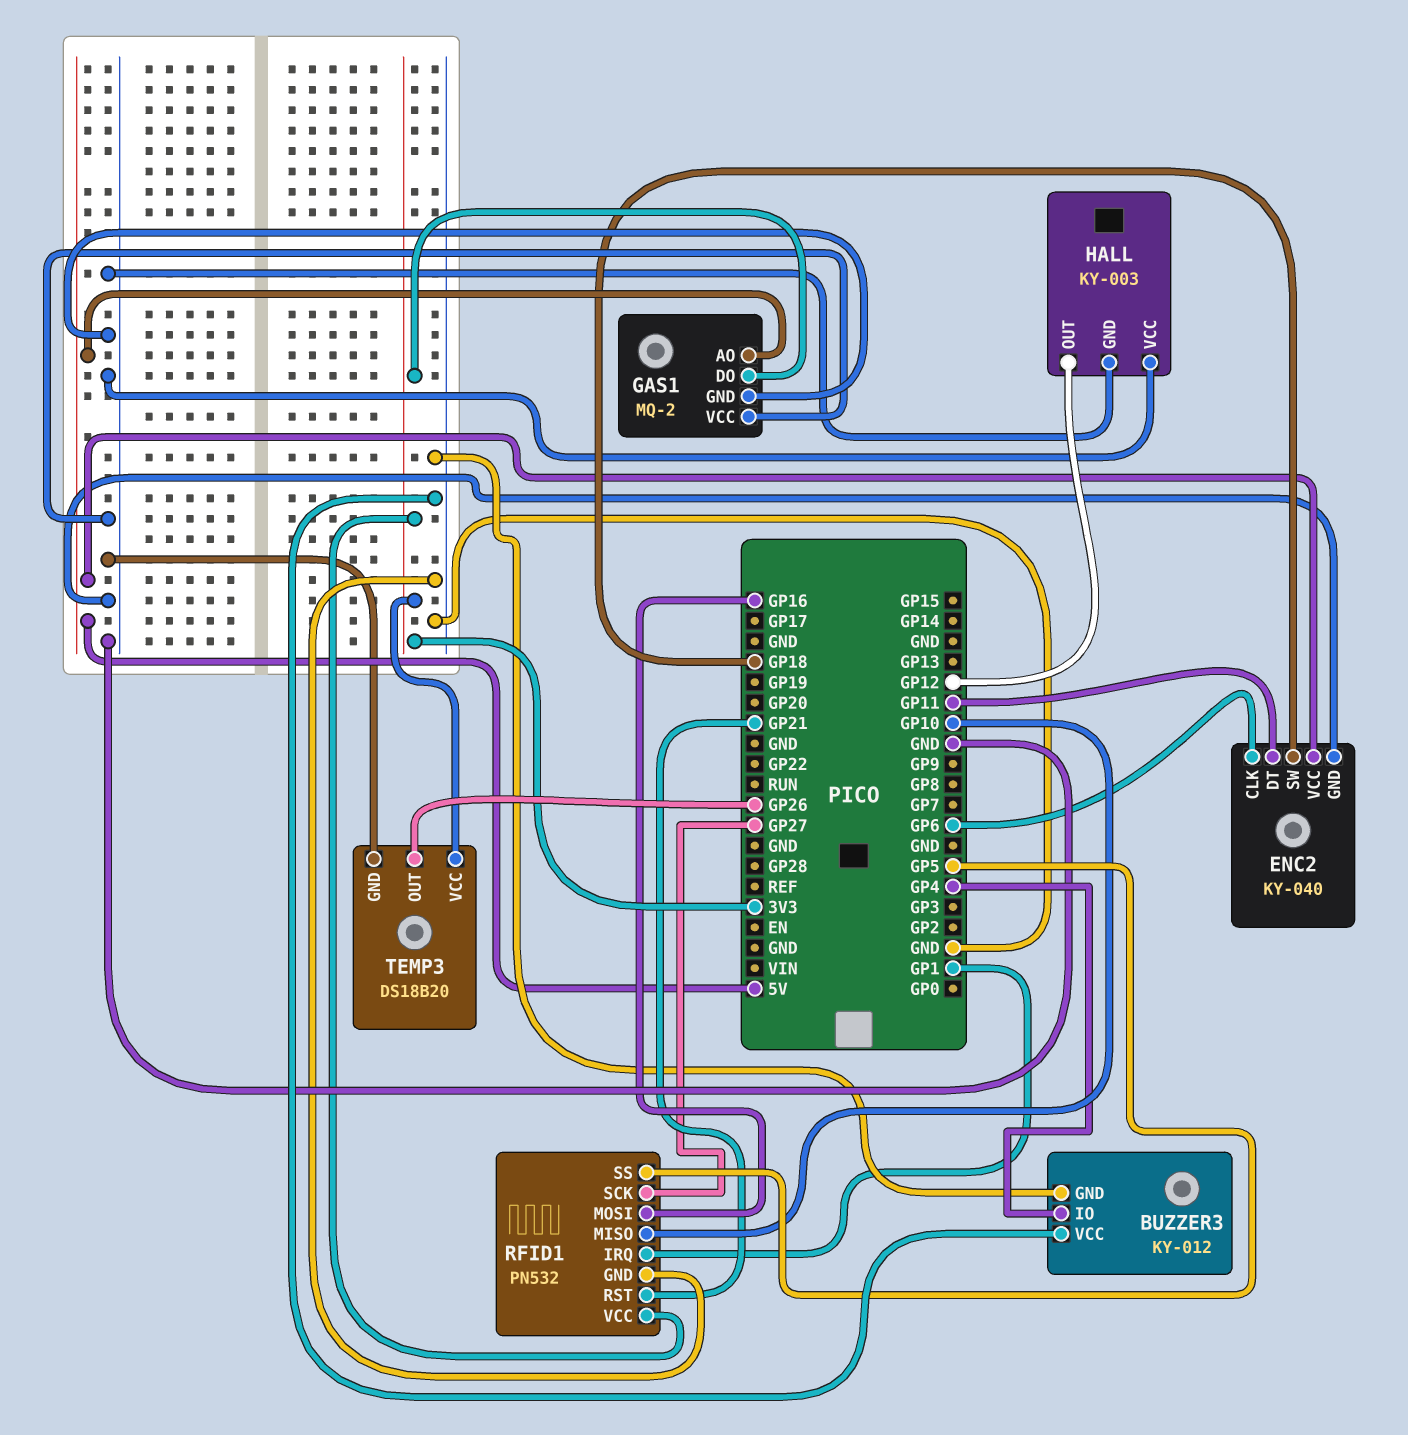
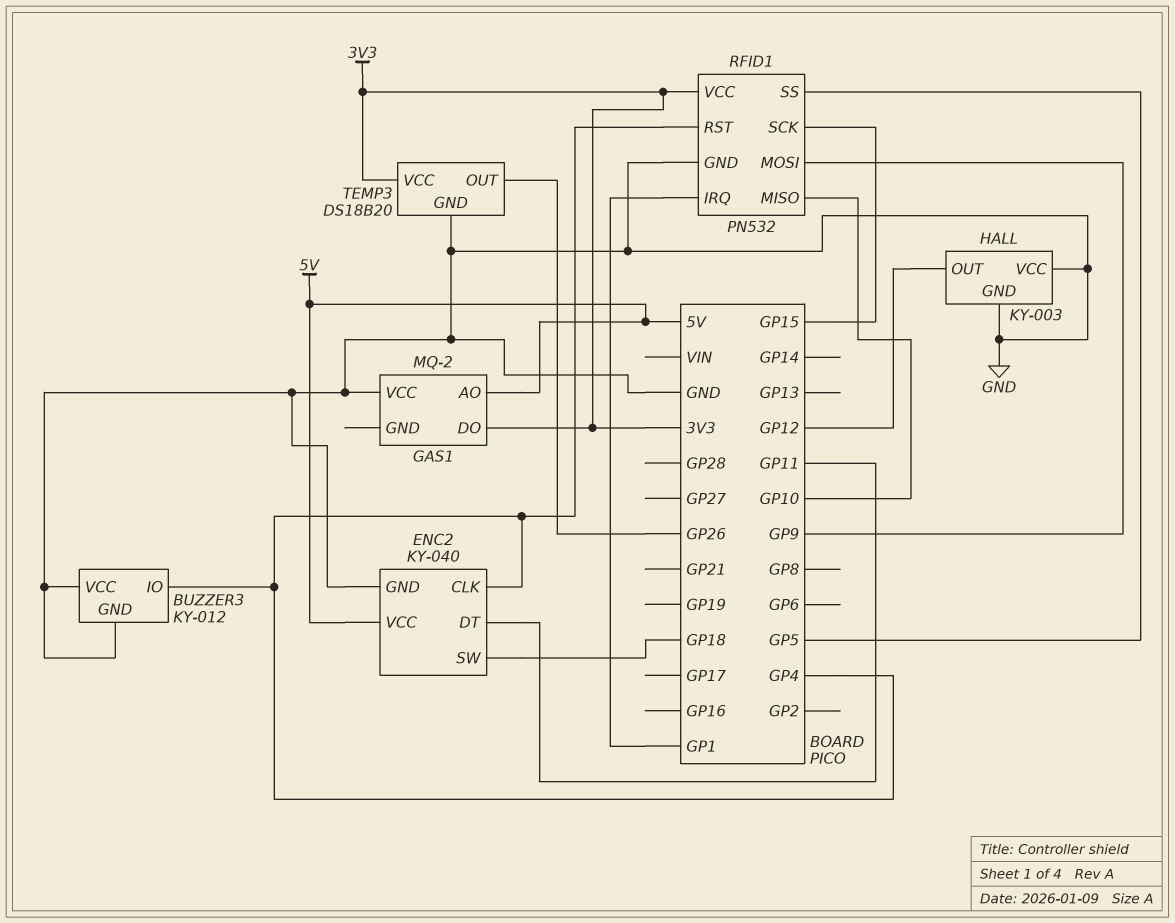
ENC2 pin CLK: GP6 -> GP4
GAS1 pin GND: GND -> none
RFID1 pin MOSI: GP16 -> GP9
RFID1 pin RST: GP21 -> GP4
RFID1 pin SCK: GP27 -> GP15

